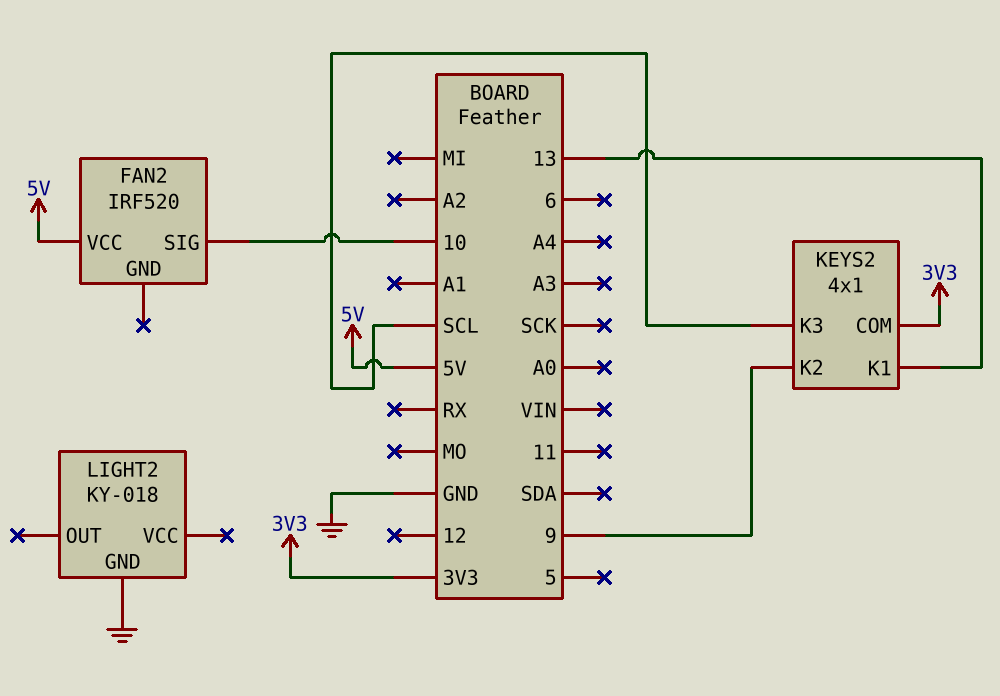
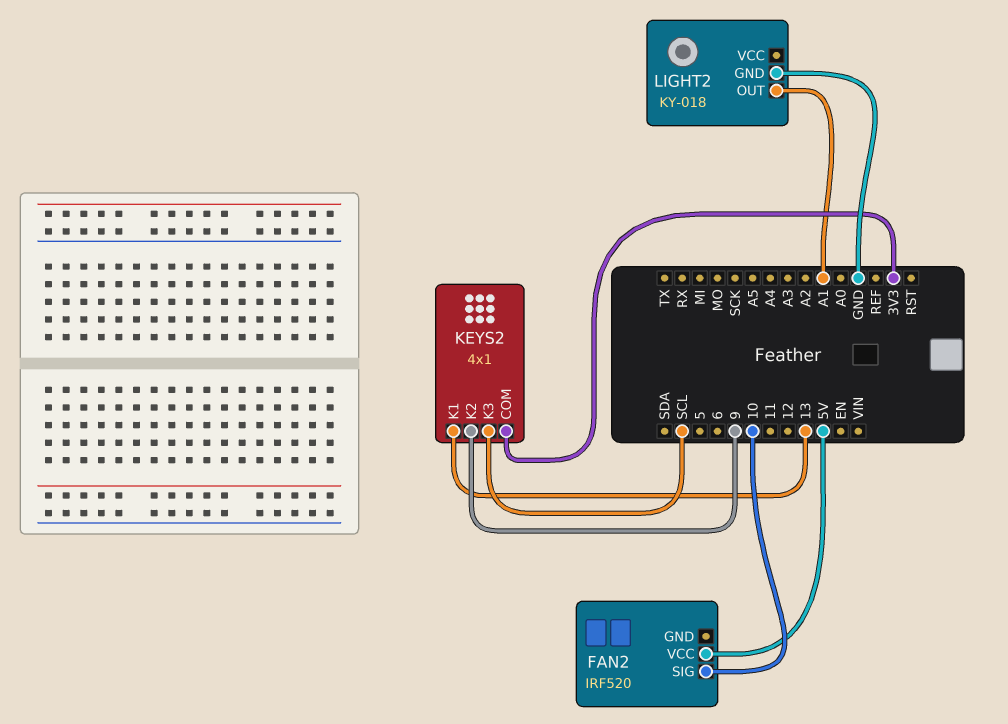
LIGHT2 pin OUT: none -> A1

